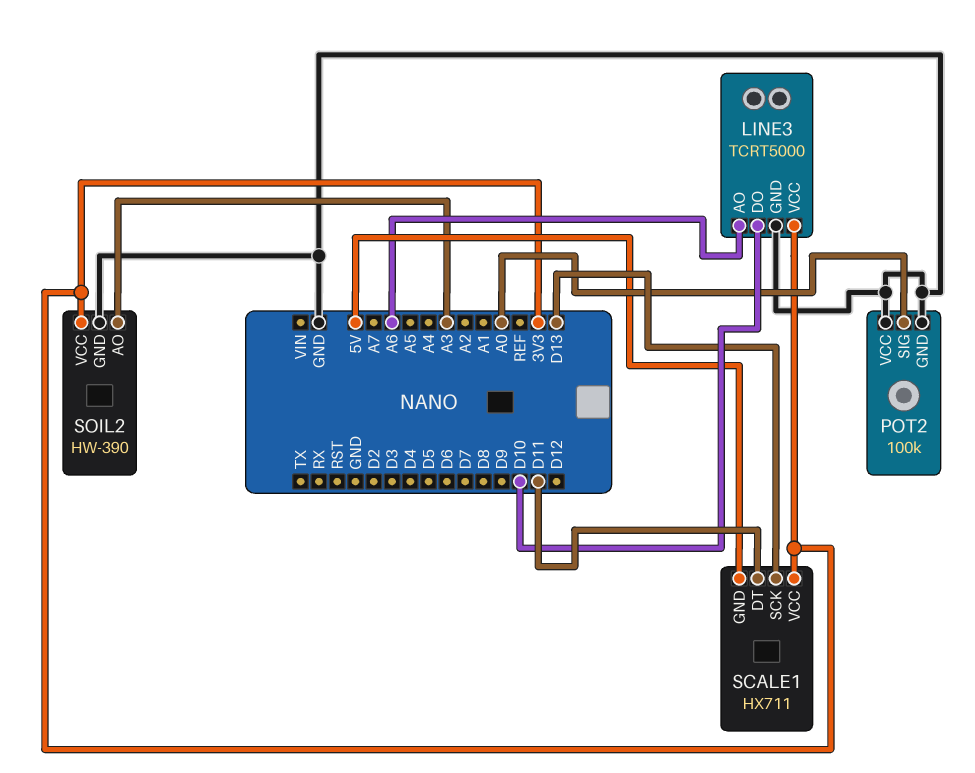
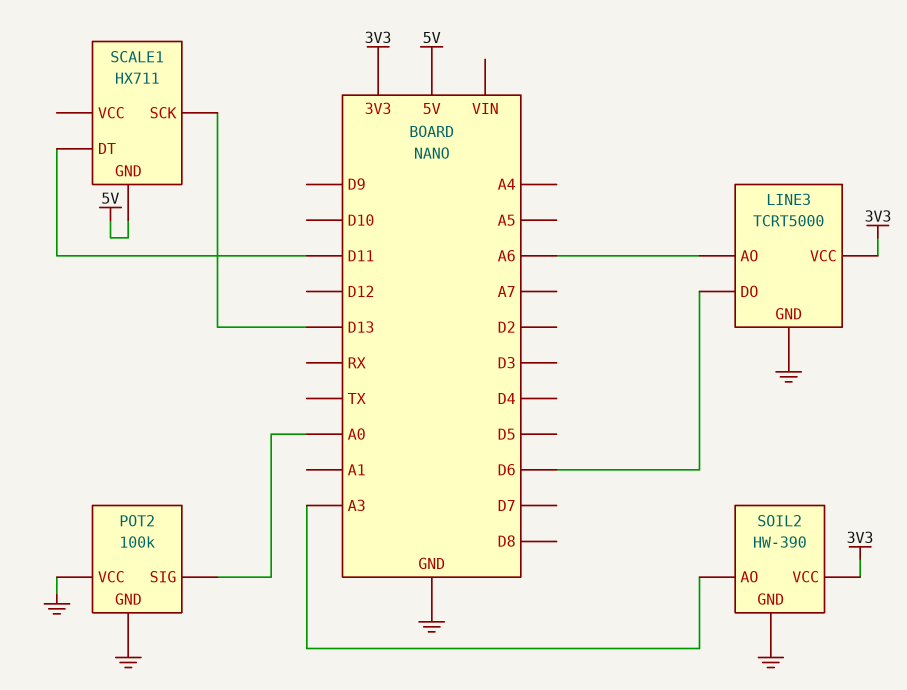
LINE3 pin DO: D10 -> D6
SCALE1 pin VCC: 3V3 -> none

